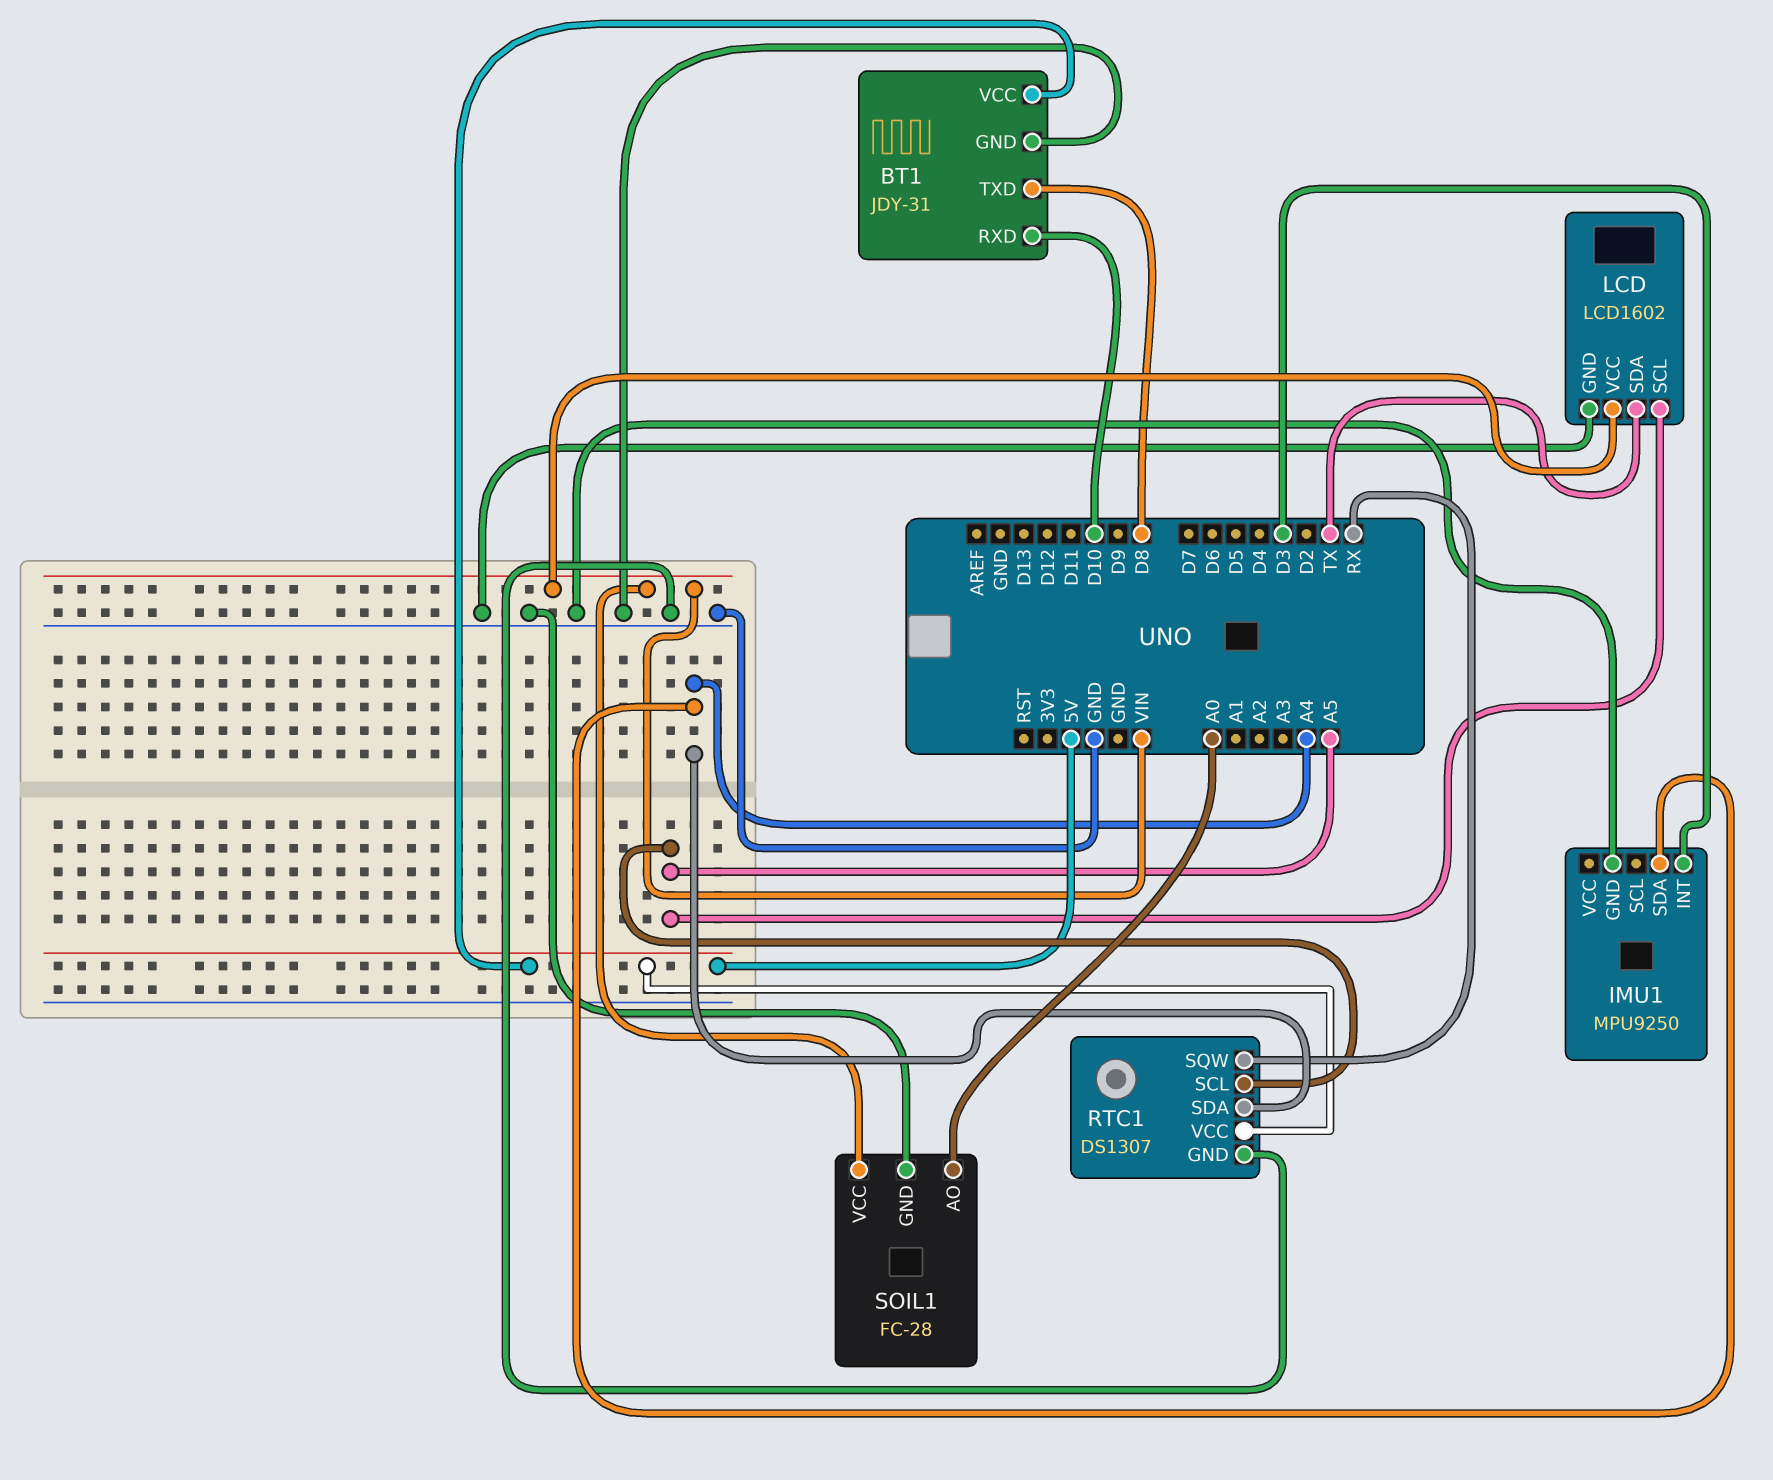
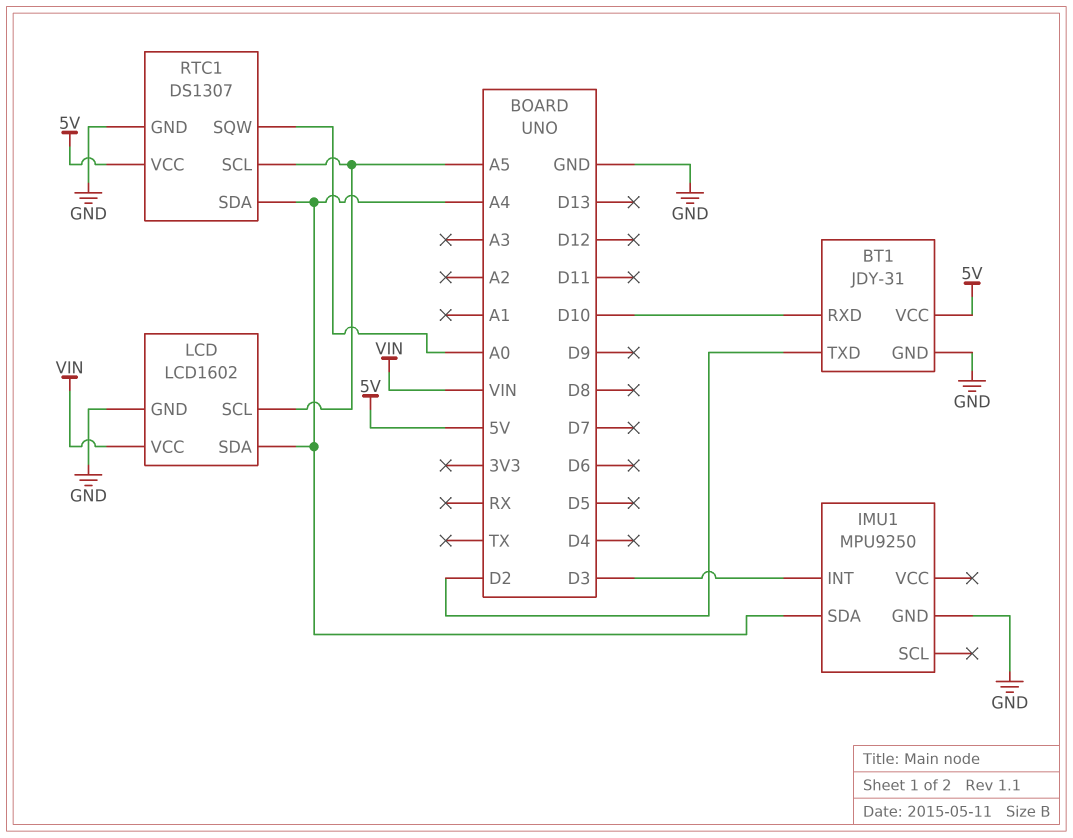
BT1 pin TXD: D8 -> D2
LCD pin SDA: TX -> A4
RTC1 pin SQW: RX -> A0
SOIL1: FC-28 -> none
SOIL1 pin AO: A0 -> none
SOIL1 pin GND: GND -> none
SOIL1 pin VCC: VIN -> none

